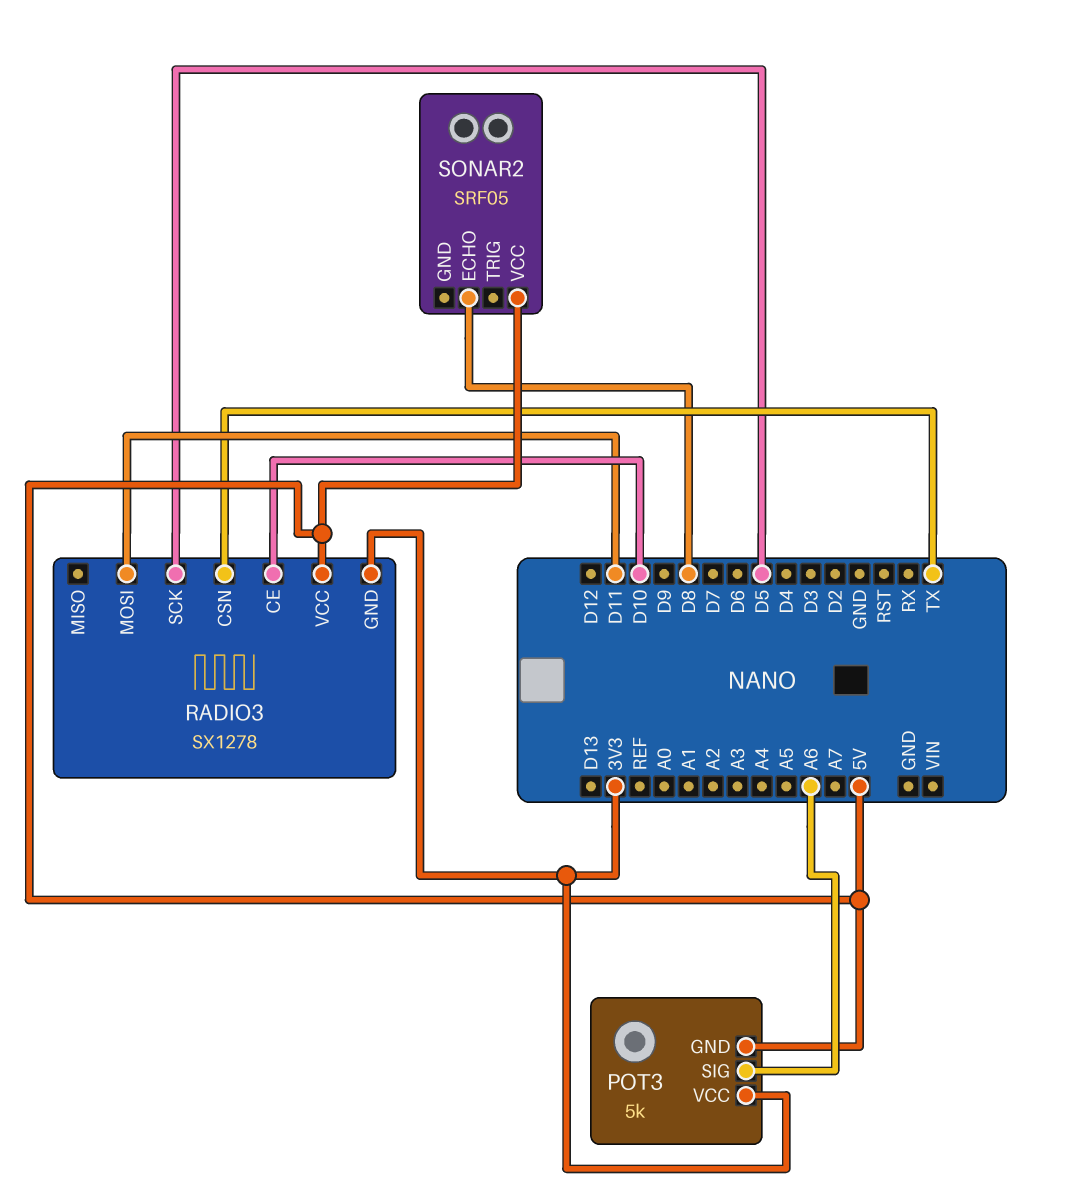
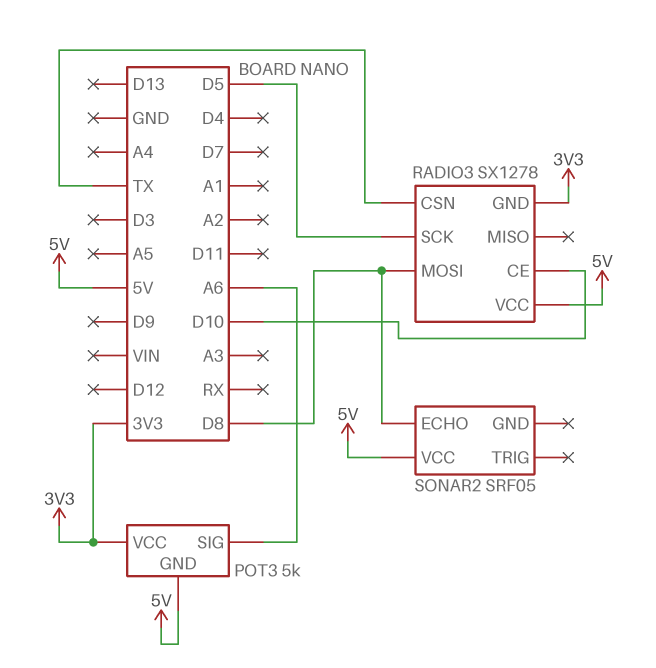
RADIO3 pin MOSI: D11 -> D8

